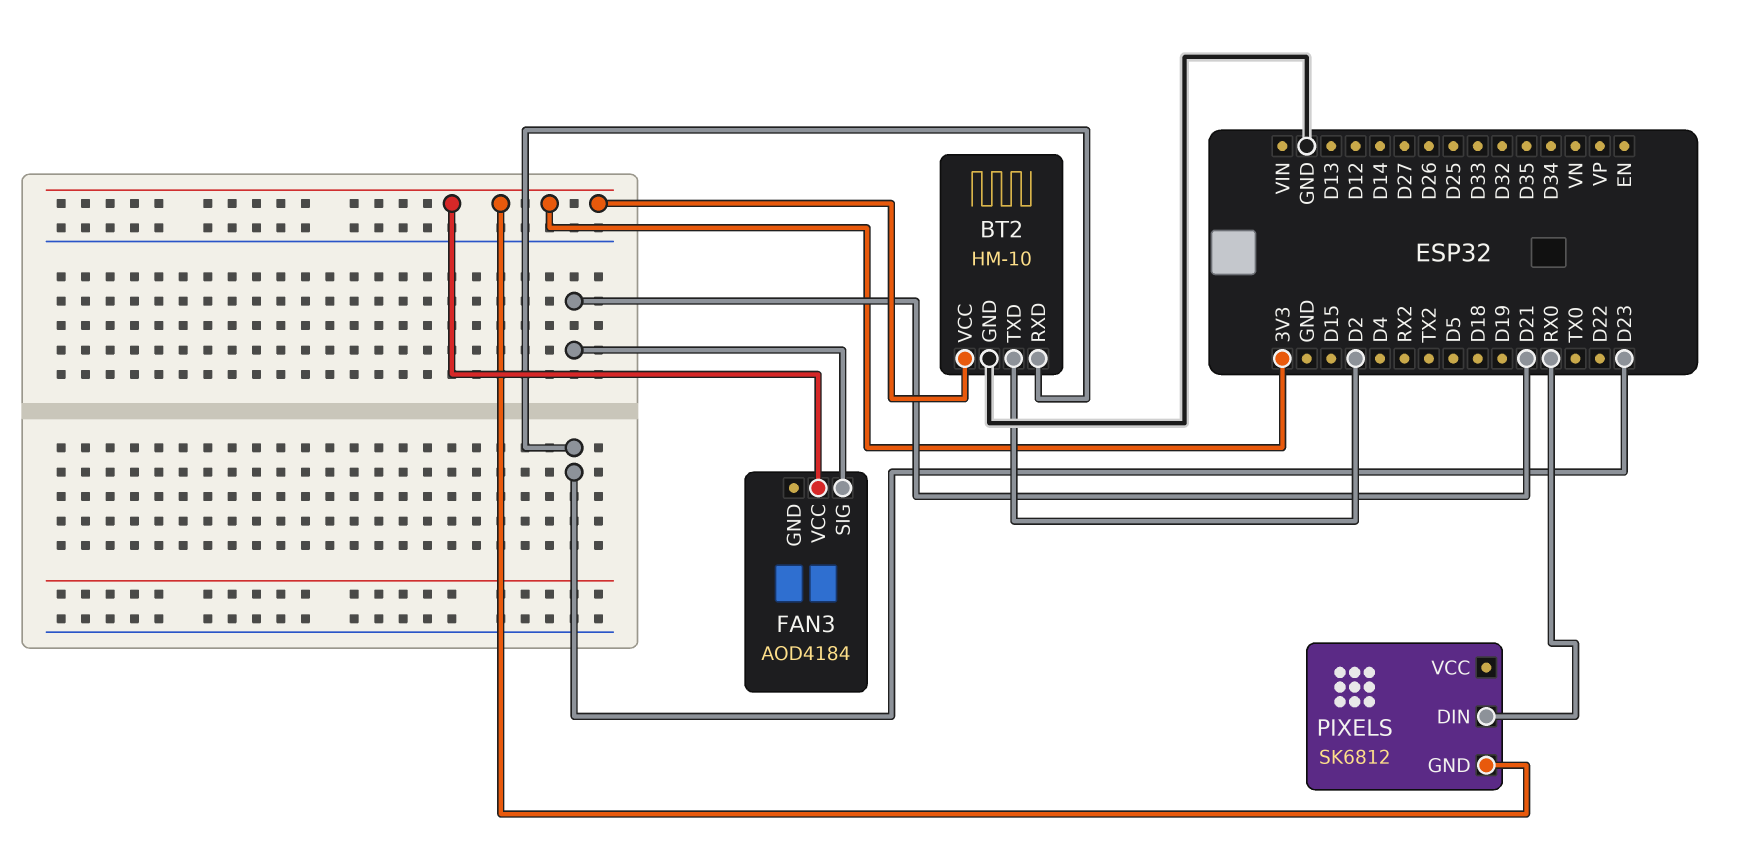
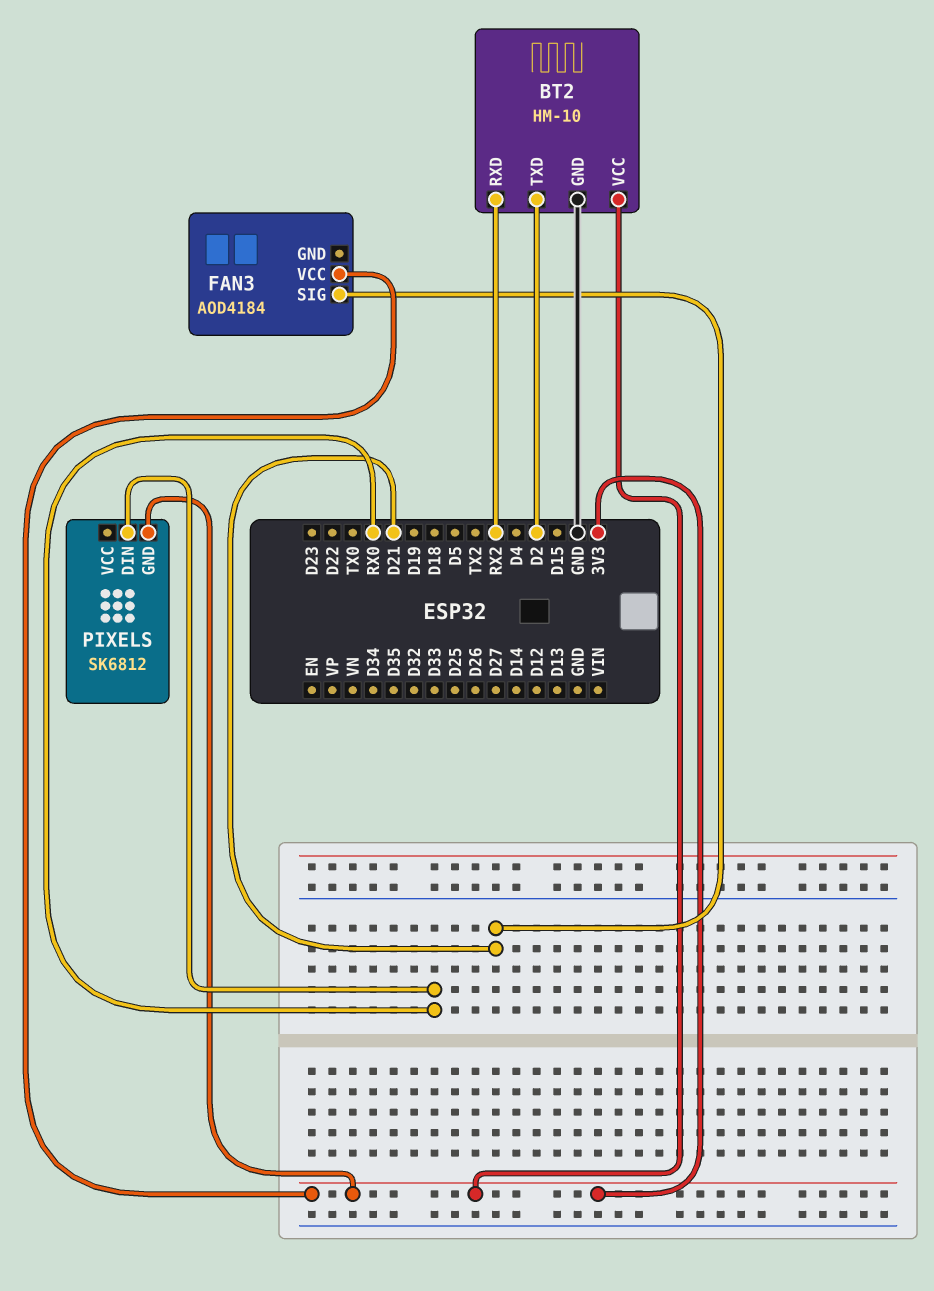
BT2 pin RXD: D23 -> RX2

